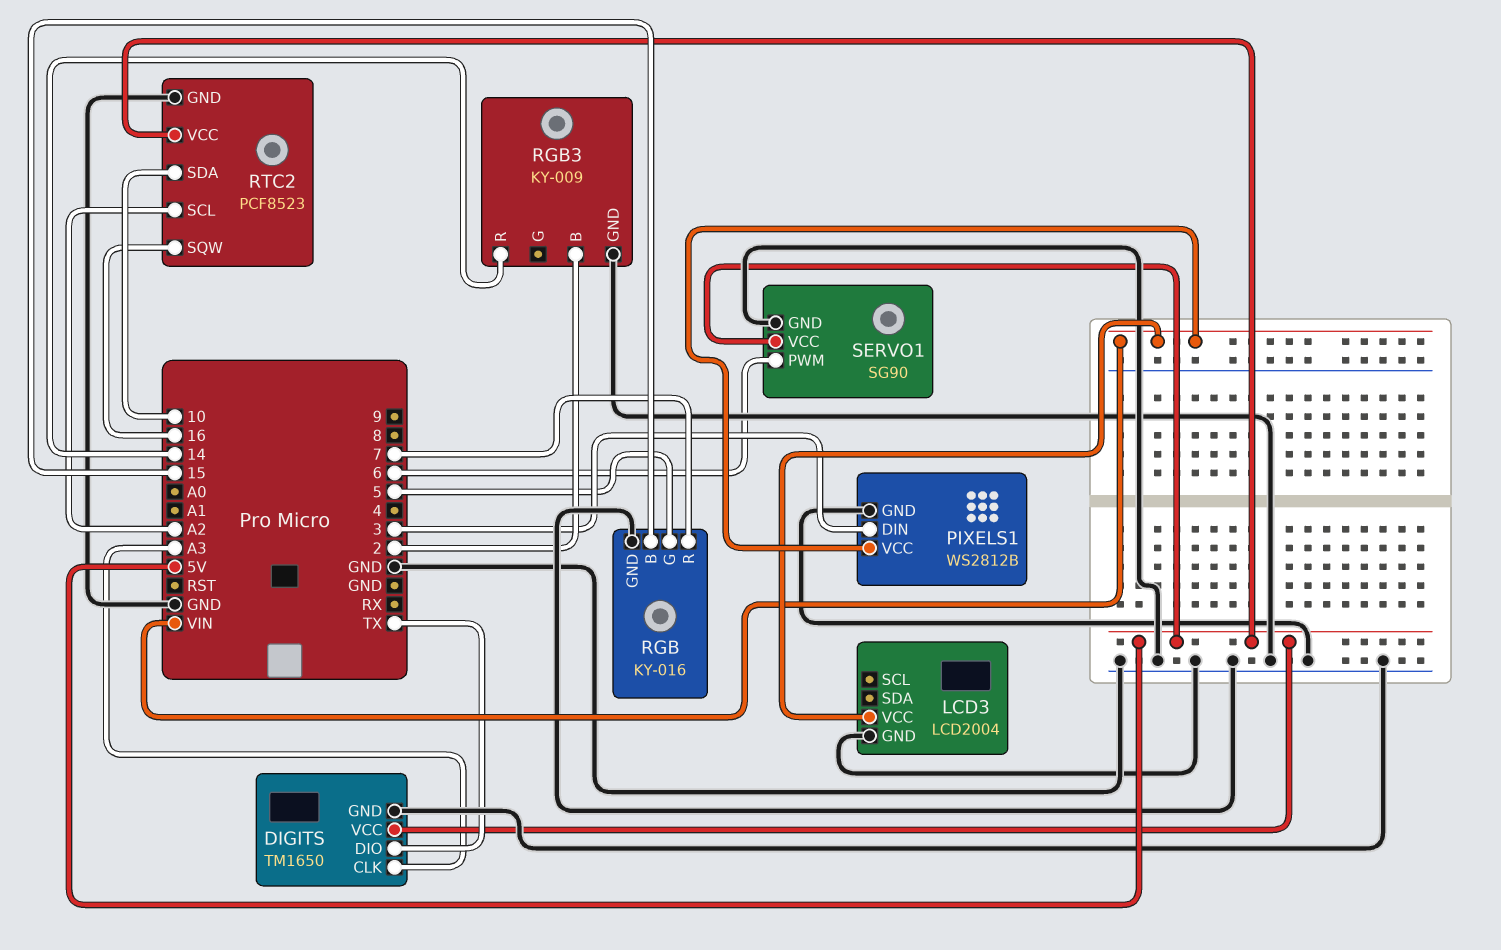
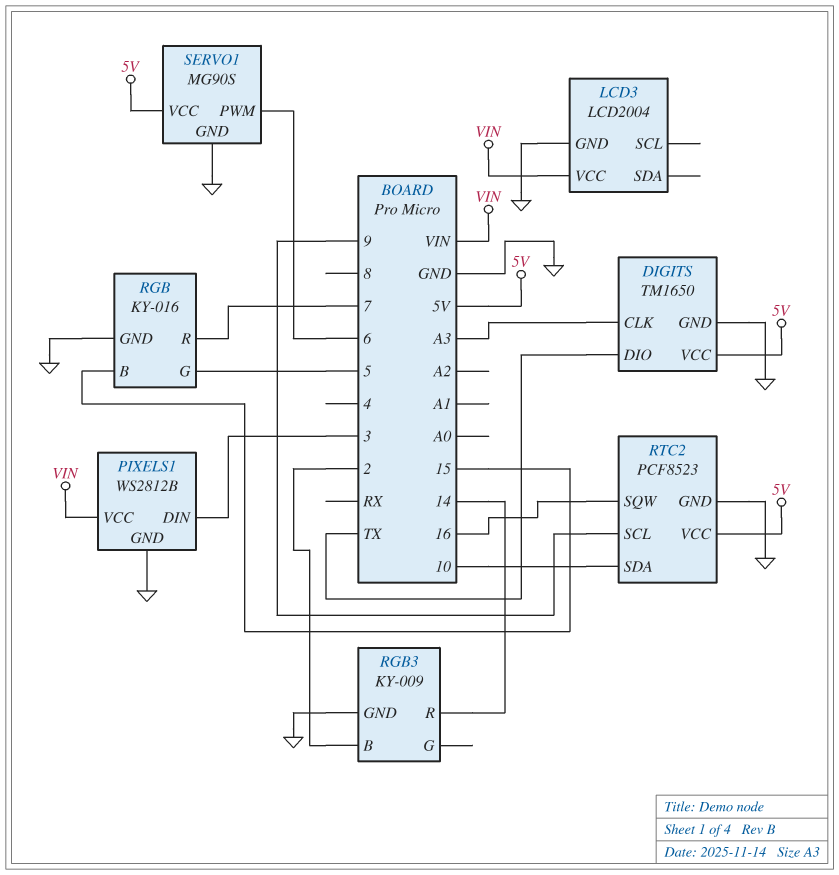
RTC2 pin SCL: A2 -> 9
SERVO1: SG90 -> MG90S

